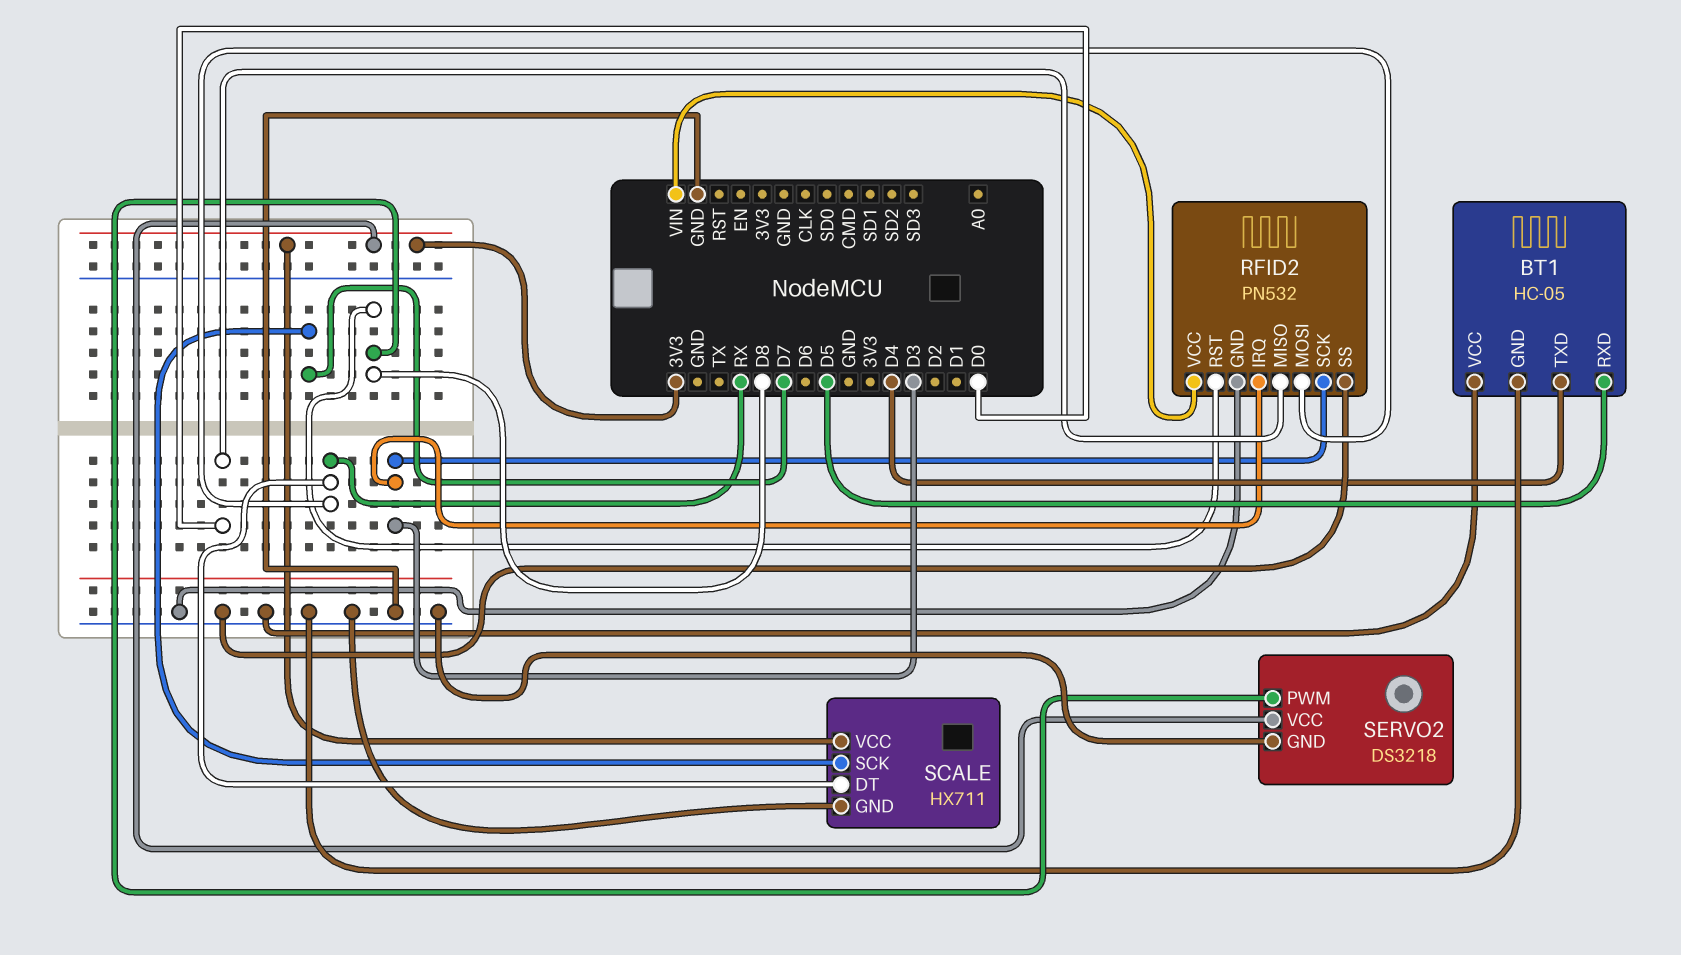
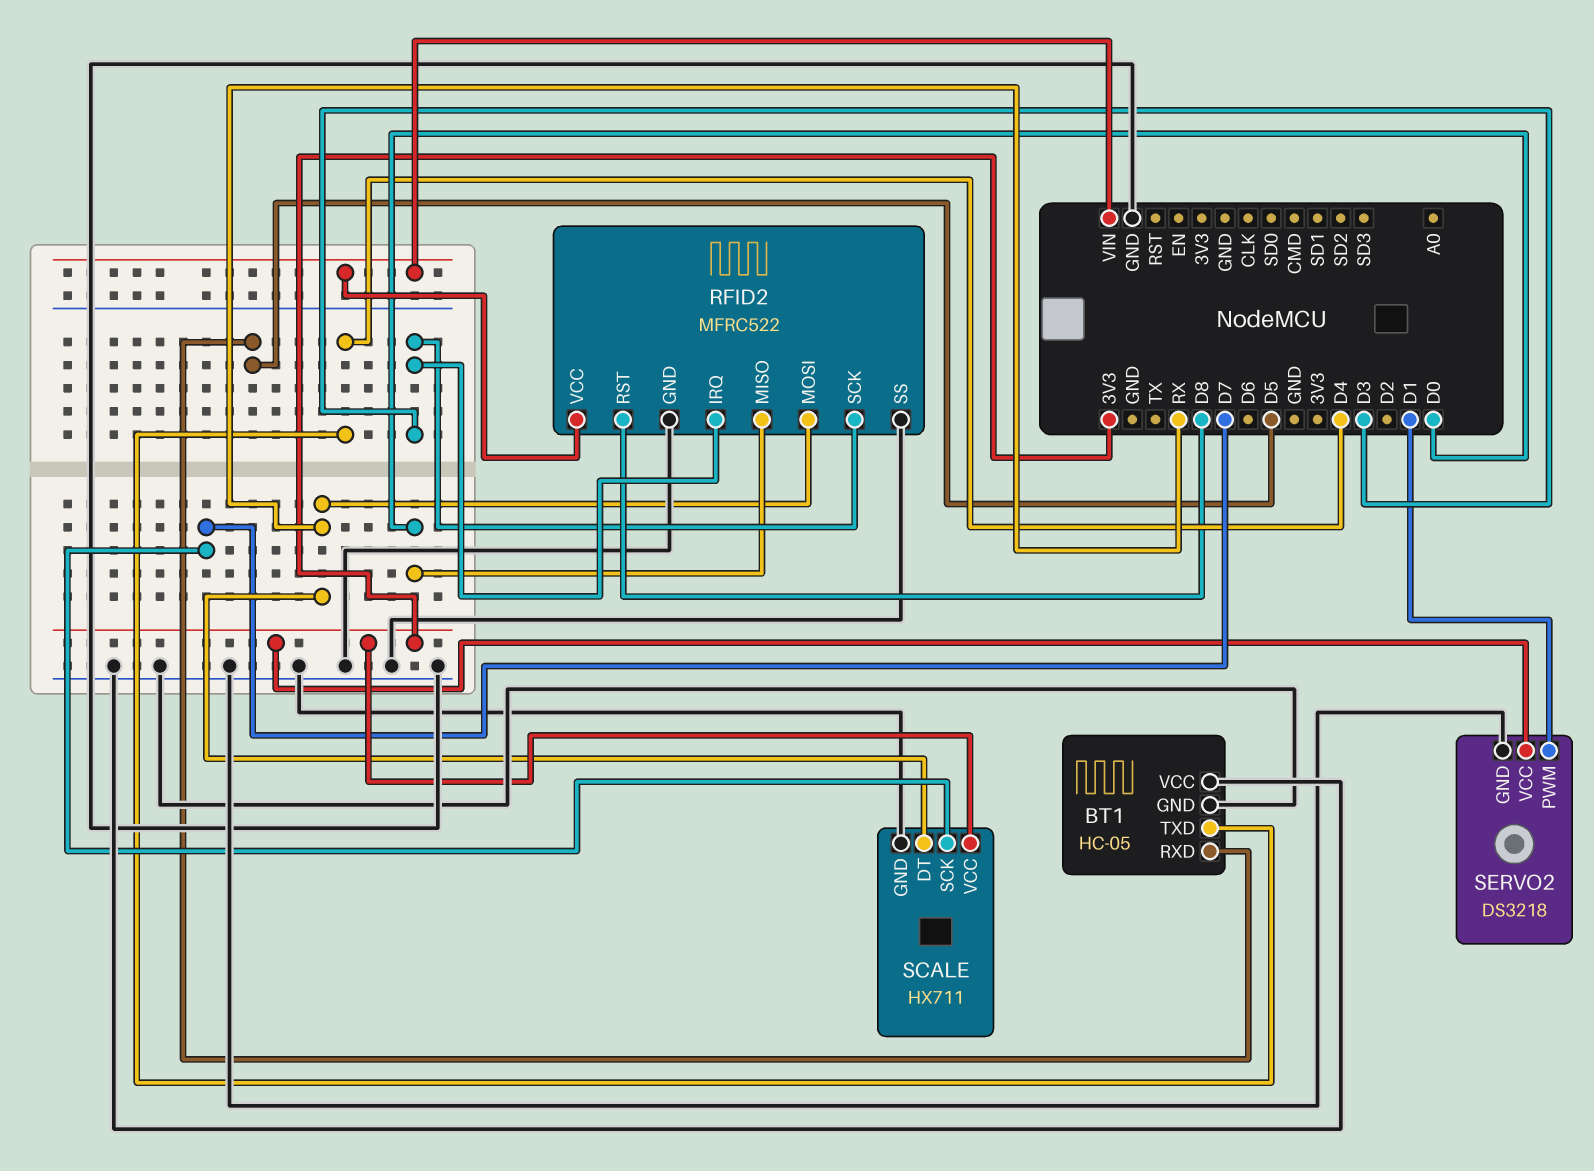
RFID2: PN532 -> MFRC522
SERVO2 pin PWM: D8 -> D1

